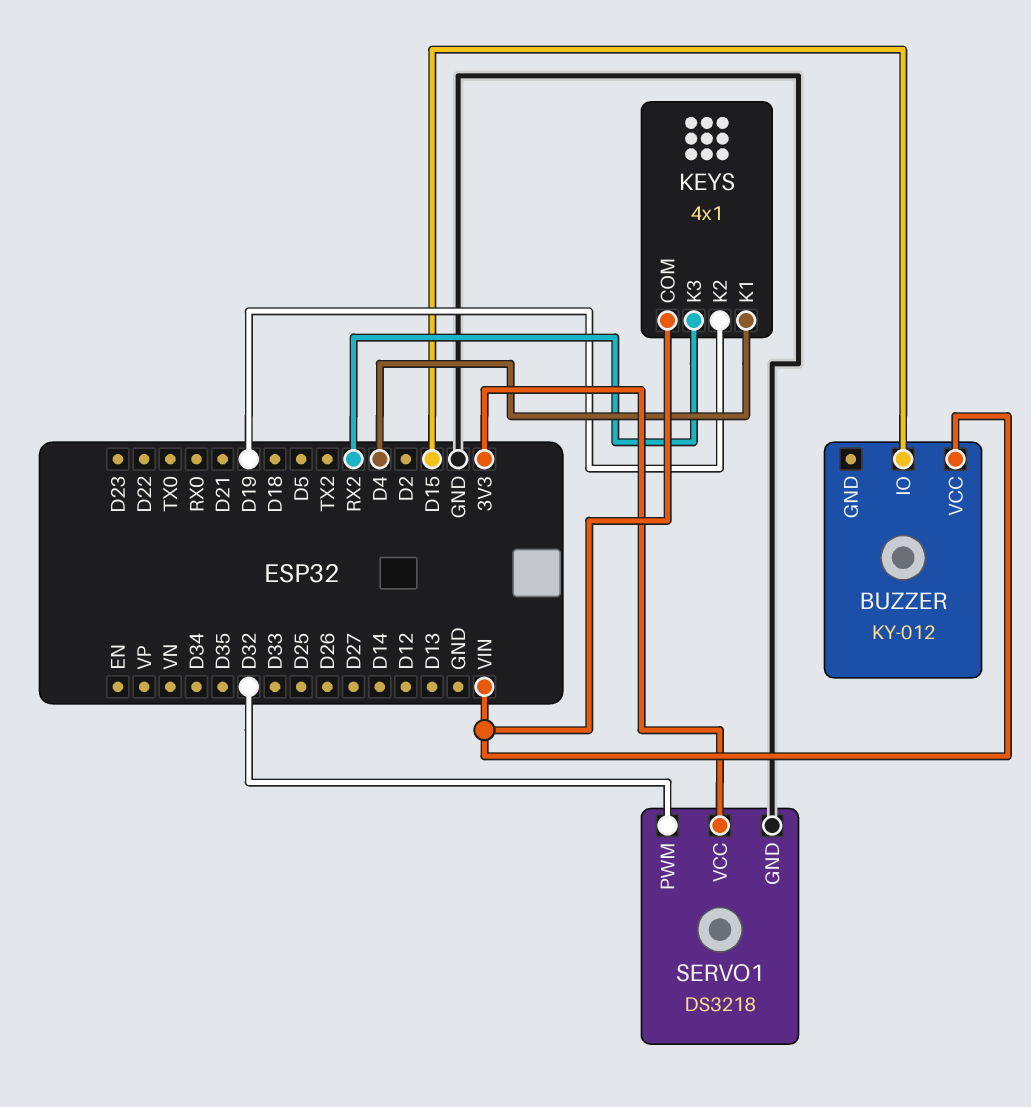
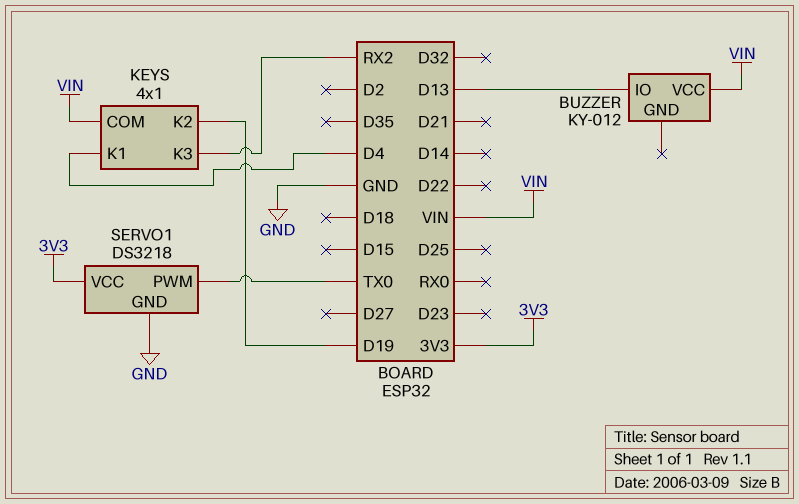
BUZZER pin IO: D15 -> D13
SERVO1 pin PWM: D32 -> TX0

